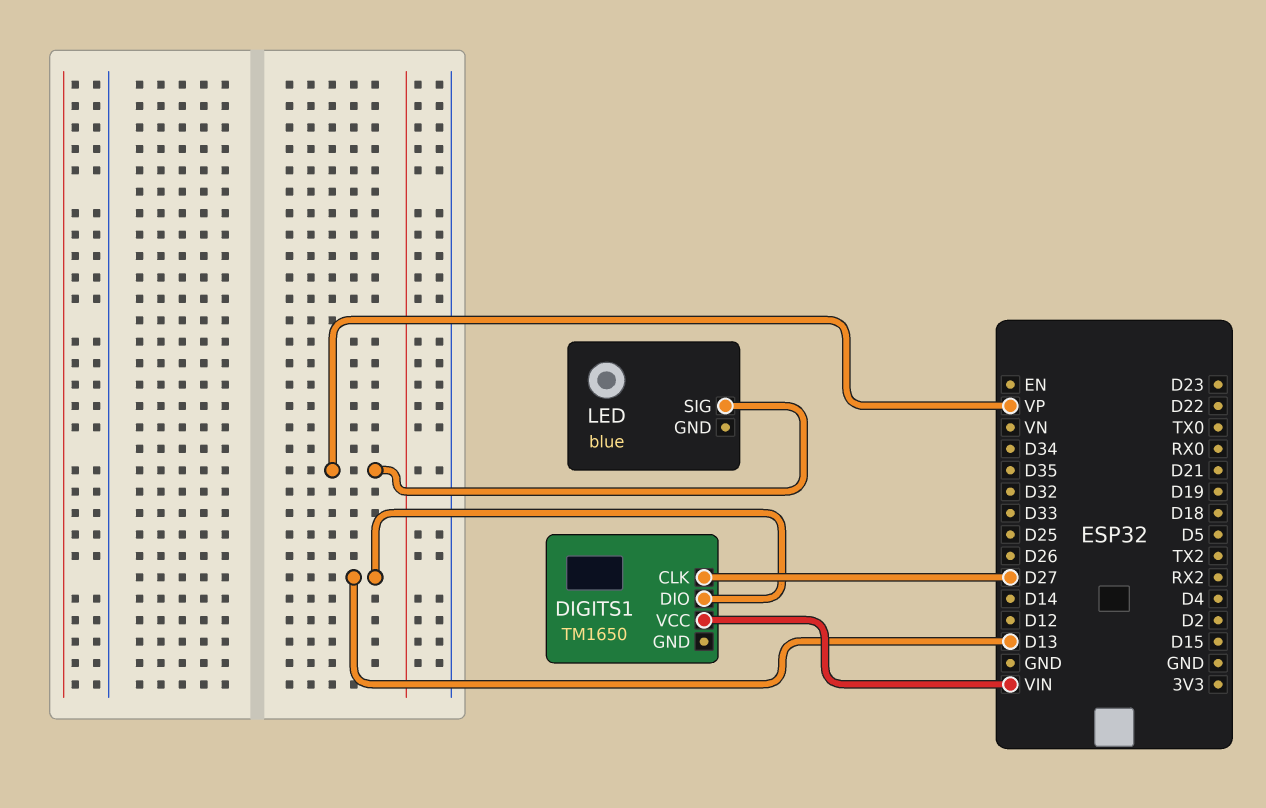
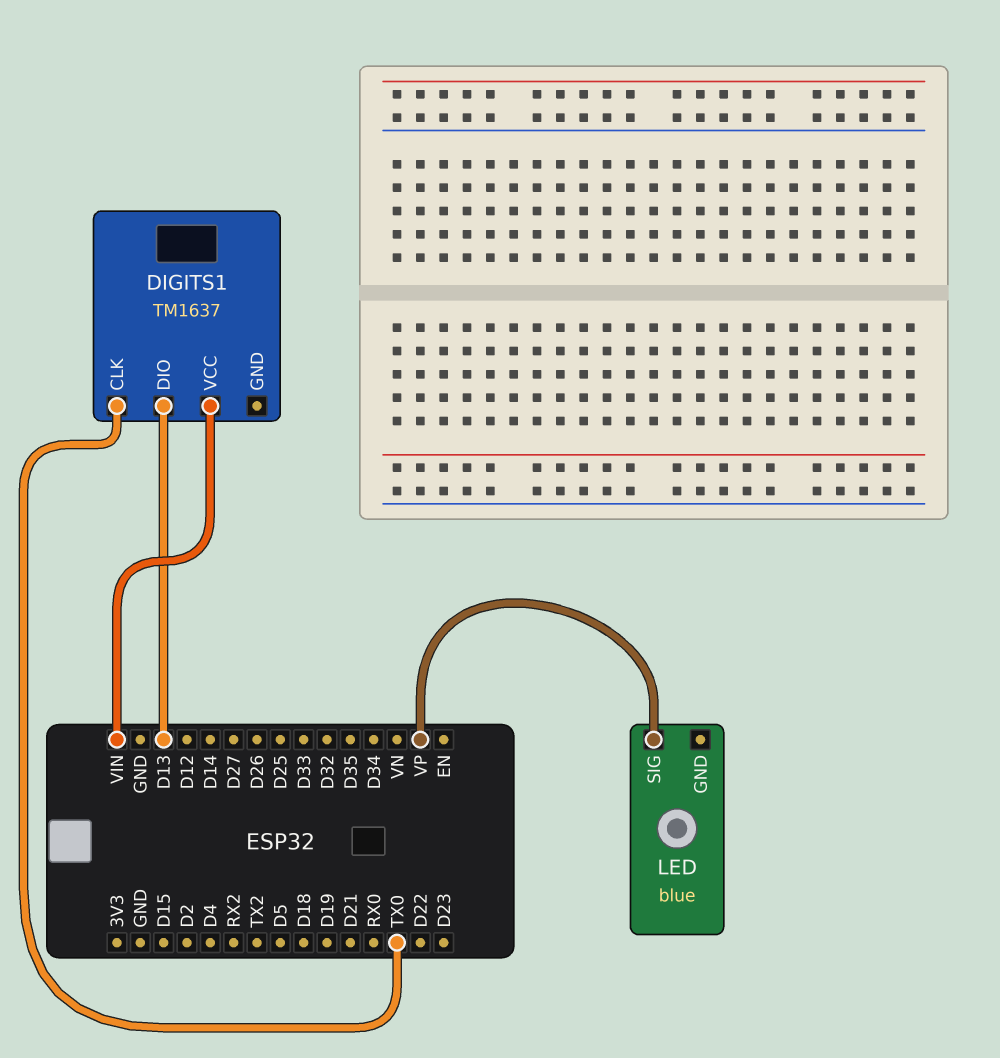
DIGITS1: TM1650 -> TM1637
DIGITS1 pin CLK: D27 -> TX0

